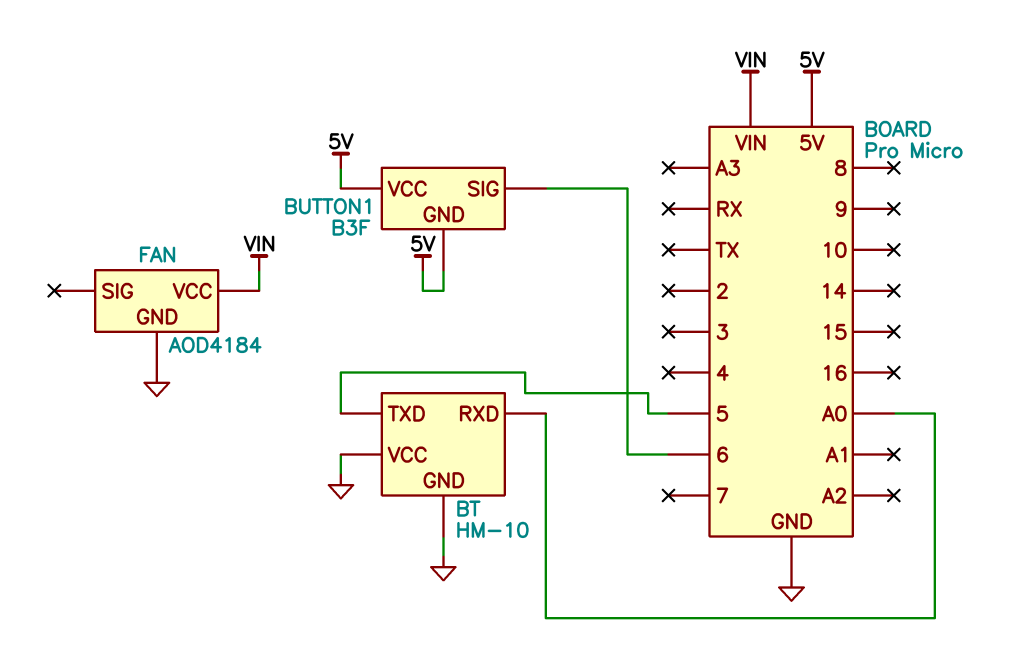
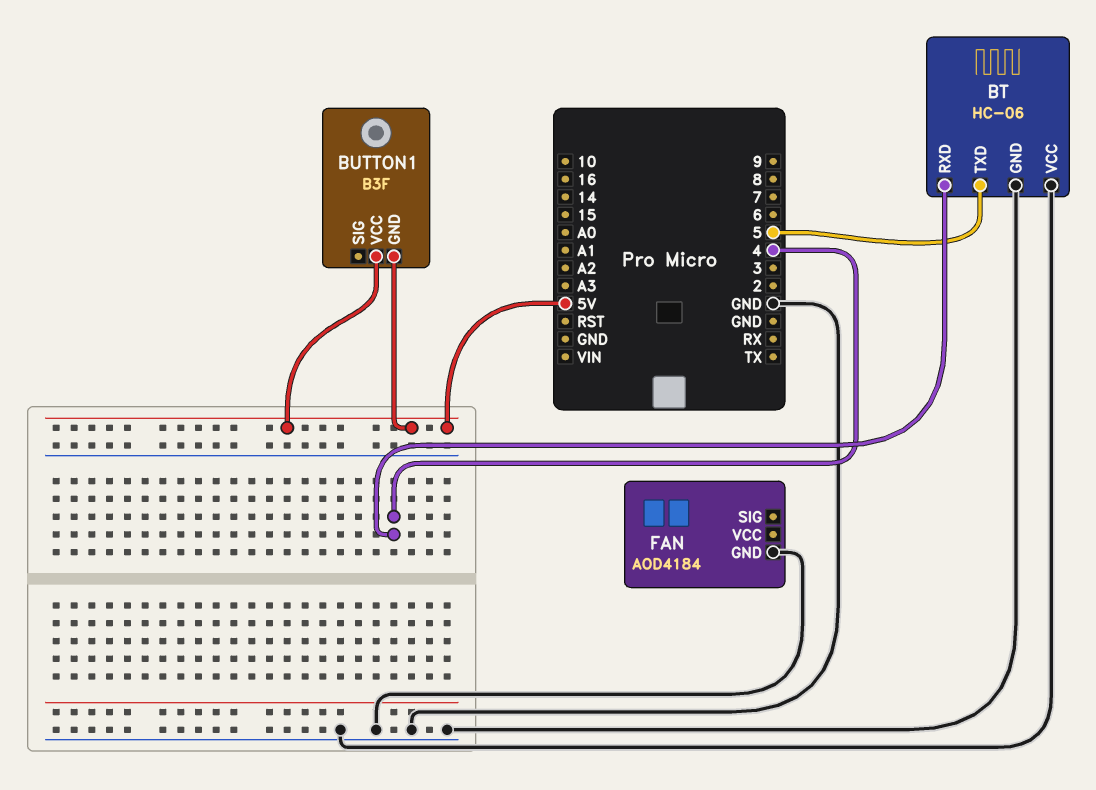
BT: HM-10 -> HC-06
BT pin RXD: A0 -> 4
BUTTON1 pin SIG: 6 -> none
FAN pin VCC: VIN -> none

